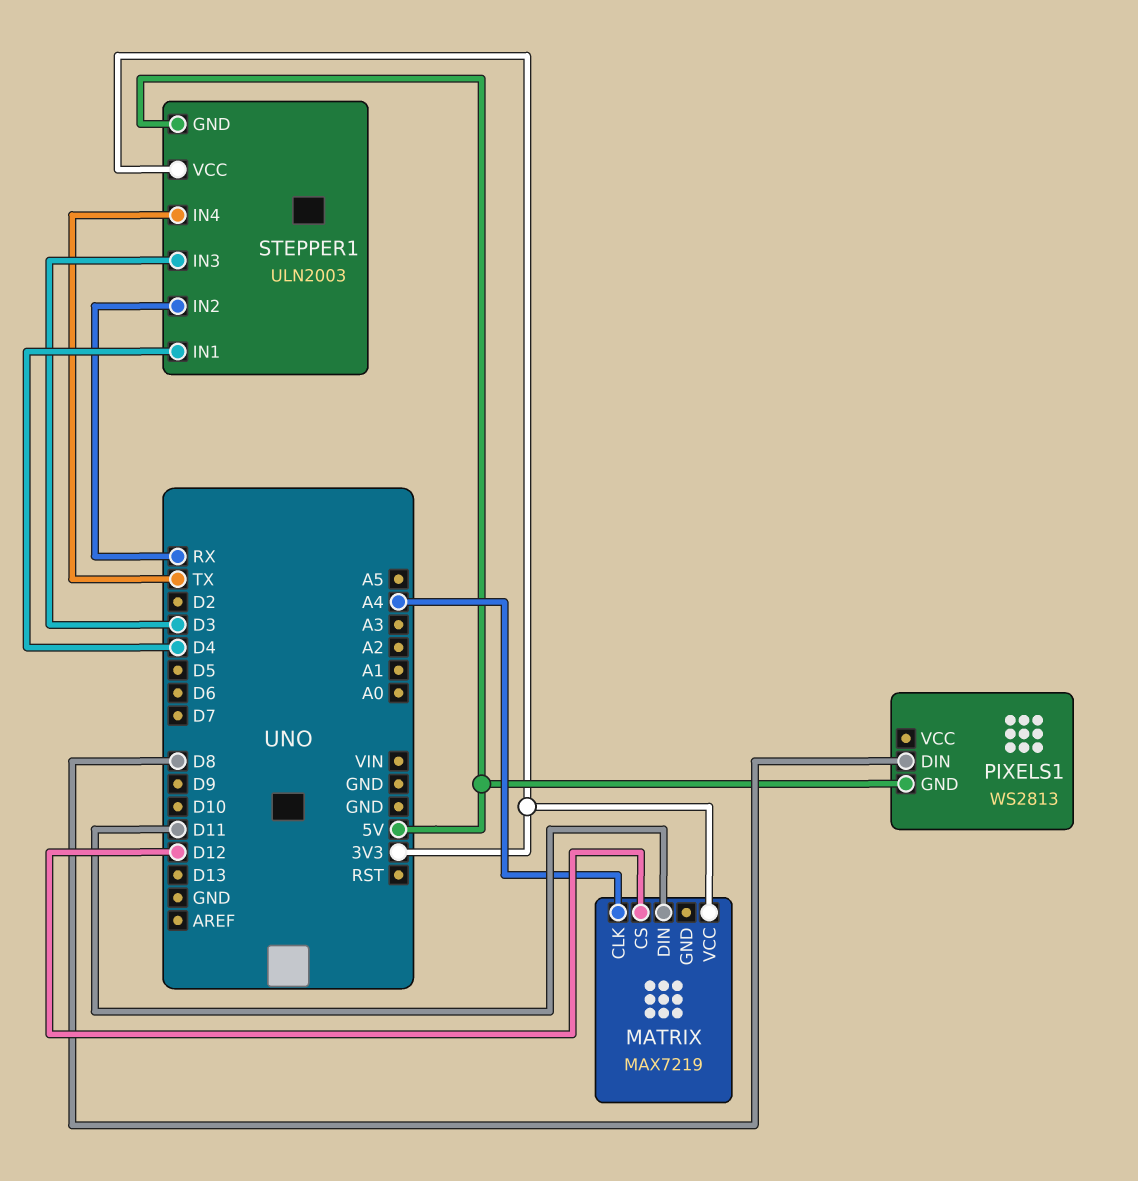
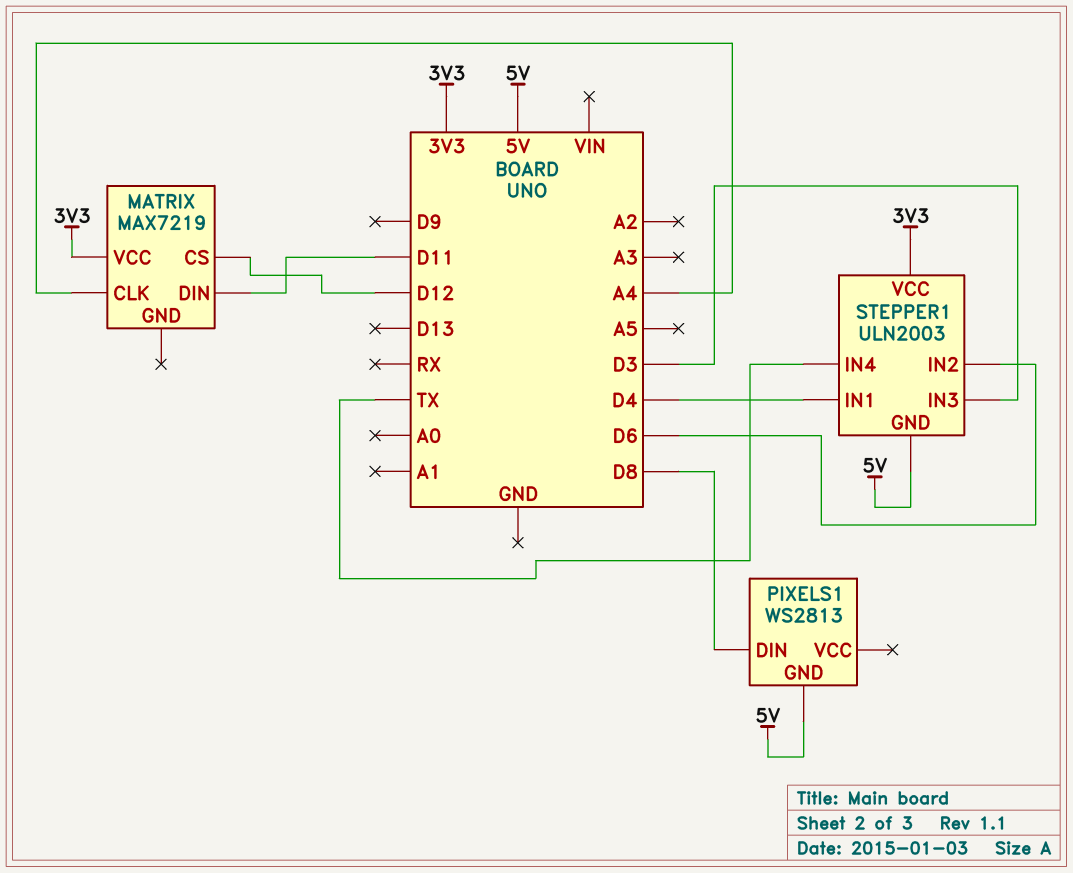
STEPPER1 pin IN2: RX -> D6

